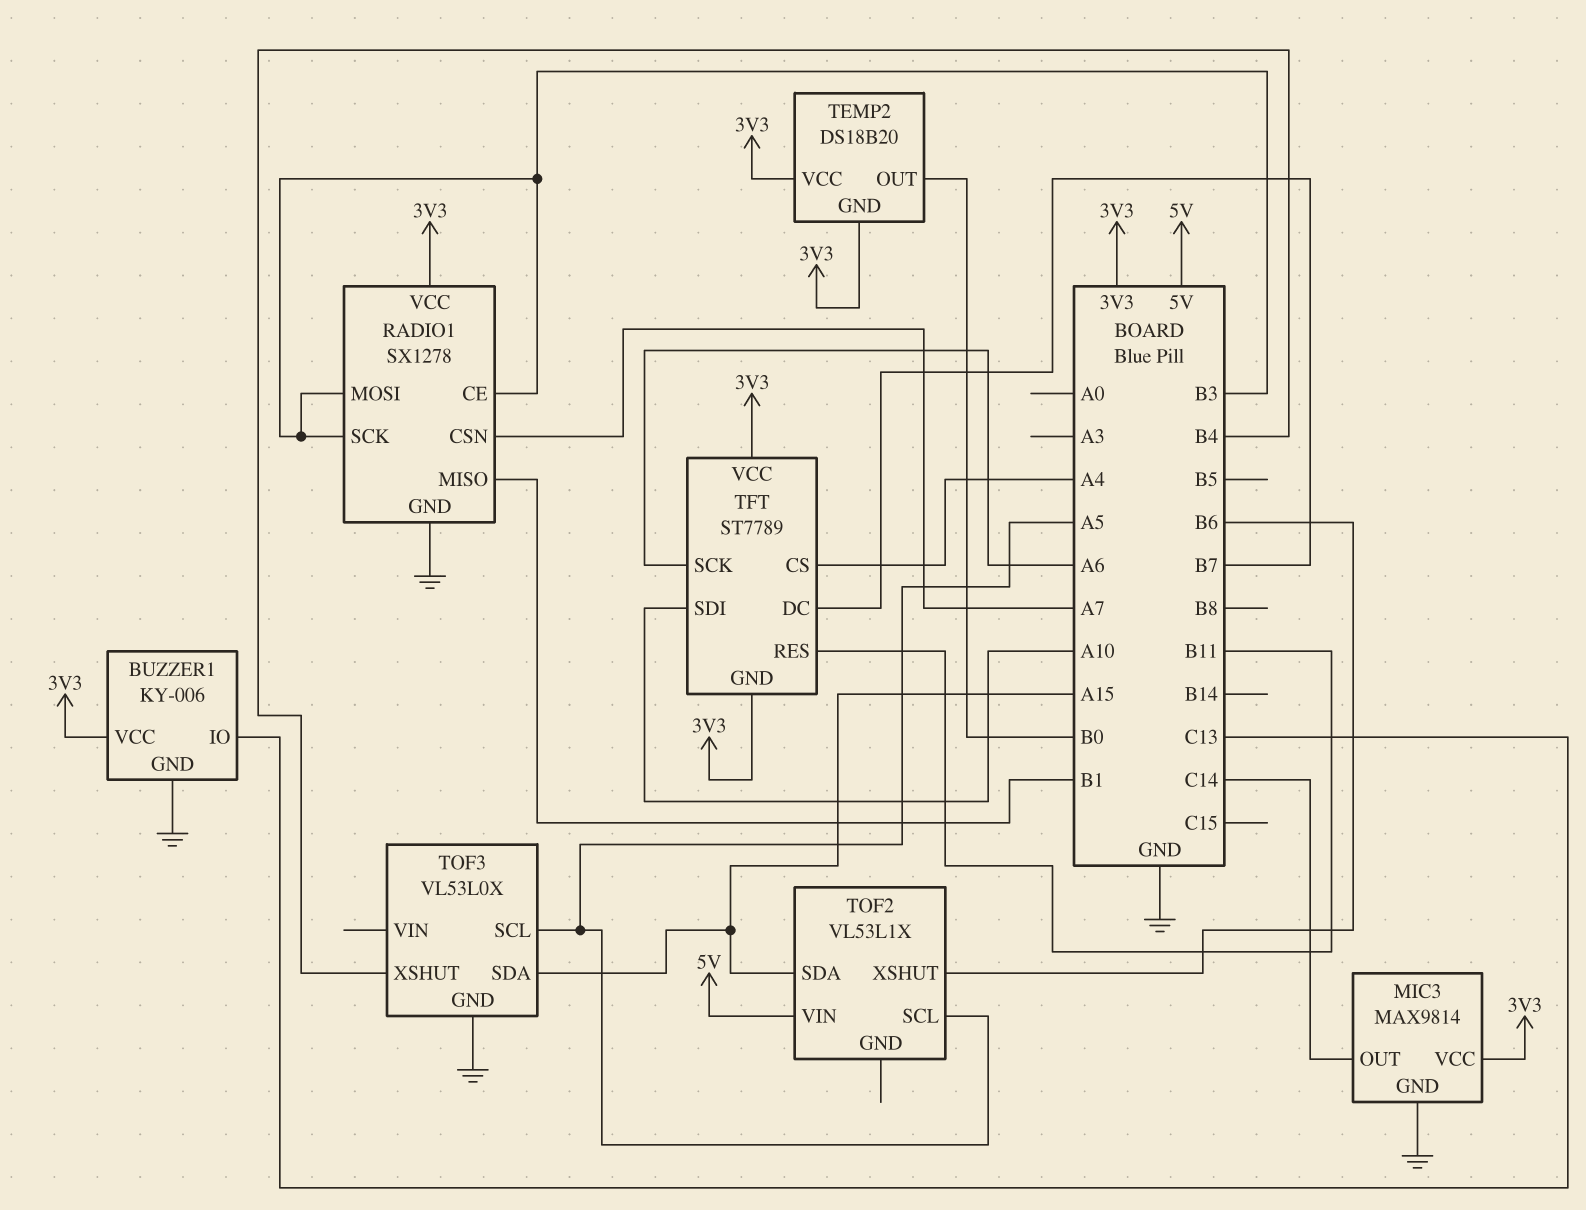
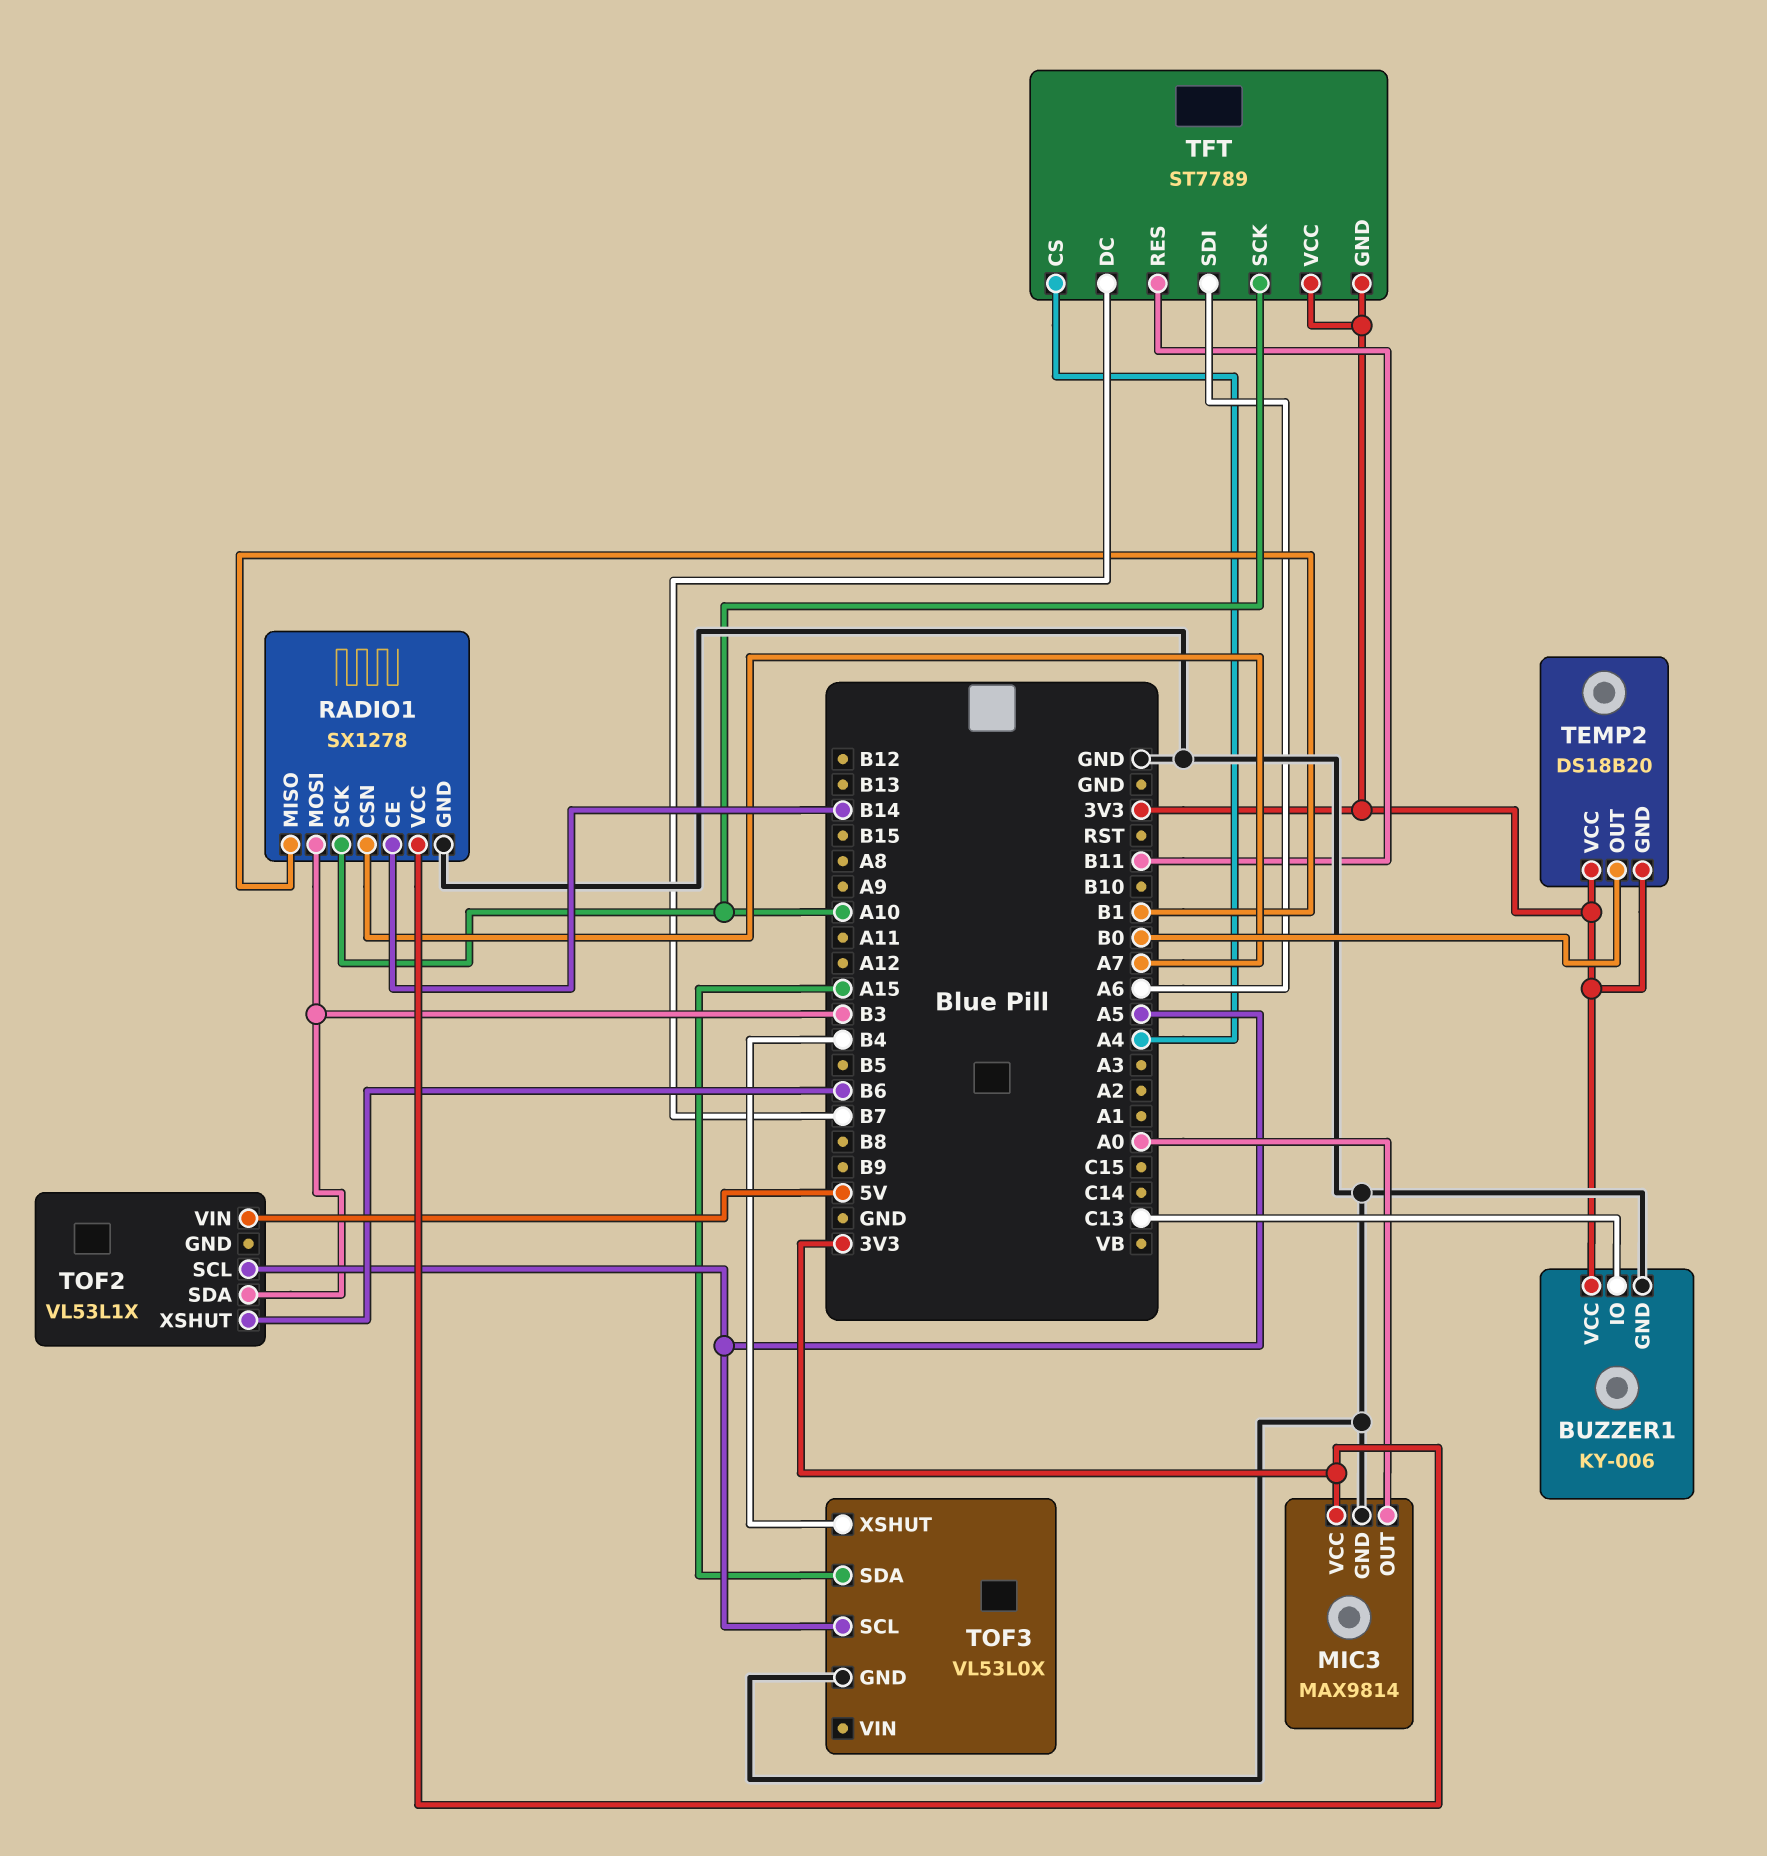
MIC3 pin OUT: C14 -> A0
RADIO1 pin CE: B3 -> B14
RADIO1 pin SCK: B3 -> A10
TFT pin SCK: A6 -> A10
TFT pin SDI: A10 -> A6
TOF2 pin SDA: A15 -> B3

